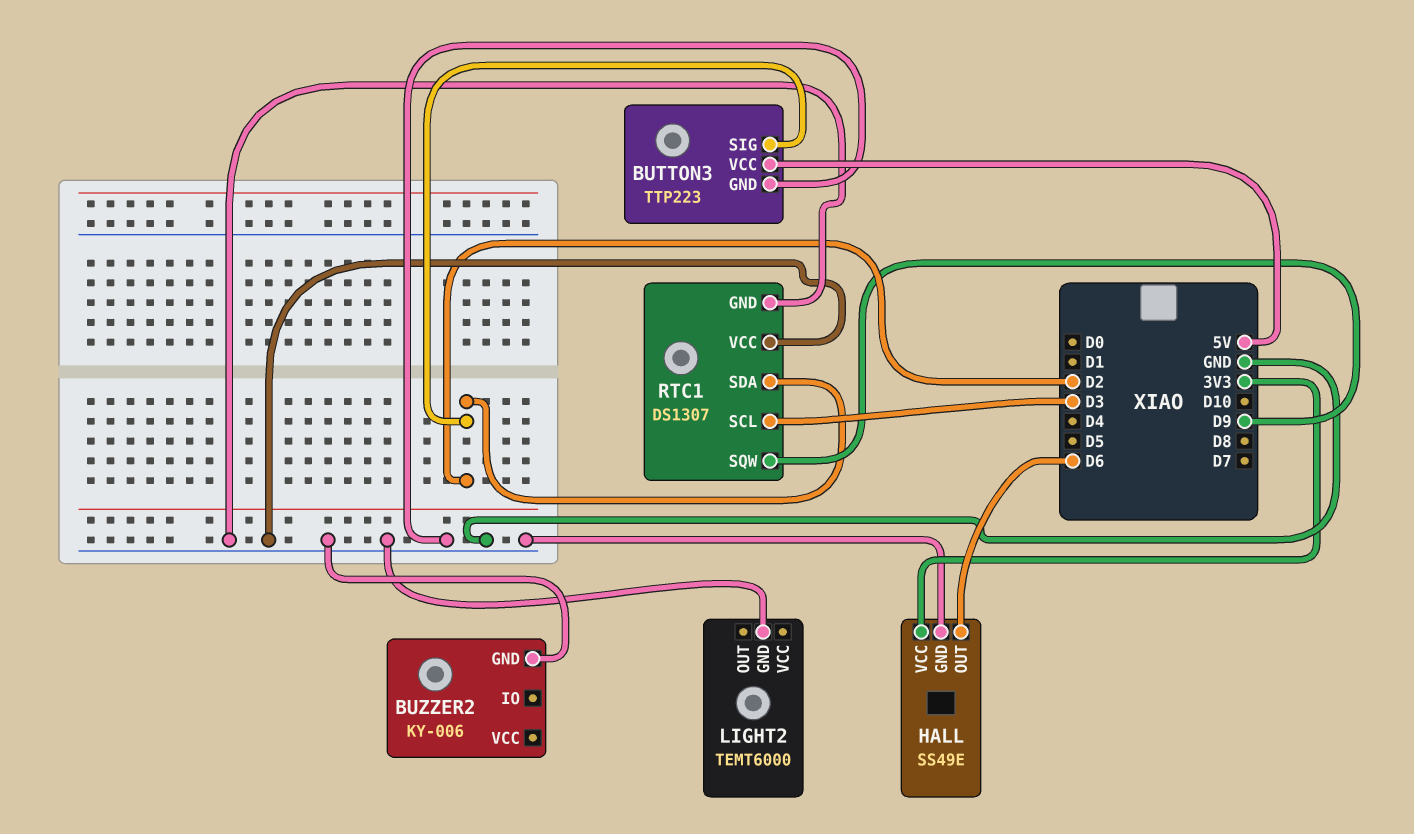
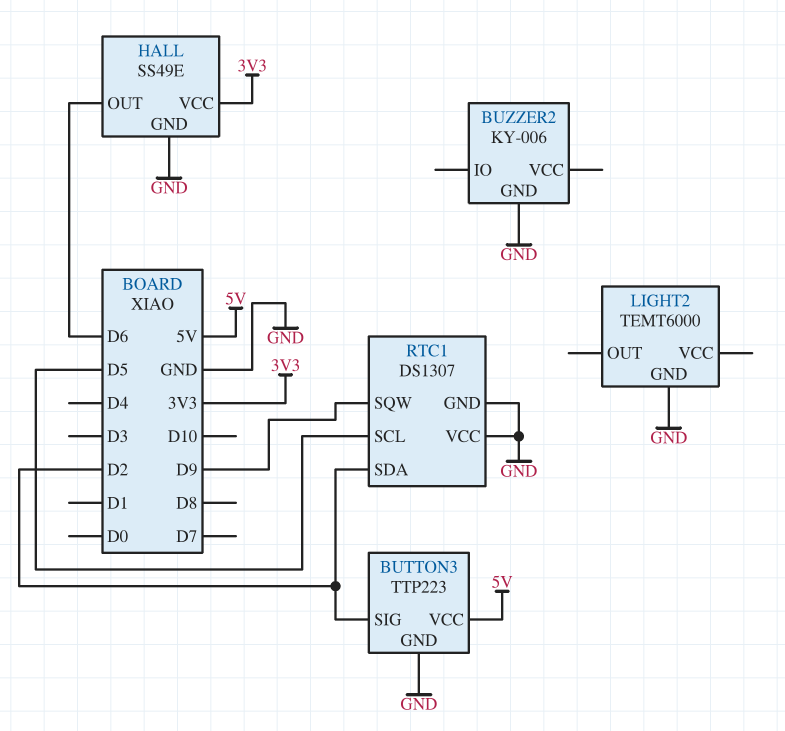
RTC1 pin SCL: D3 -> D5

